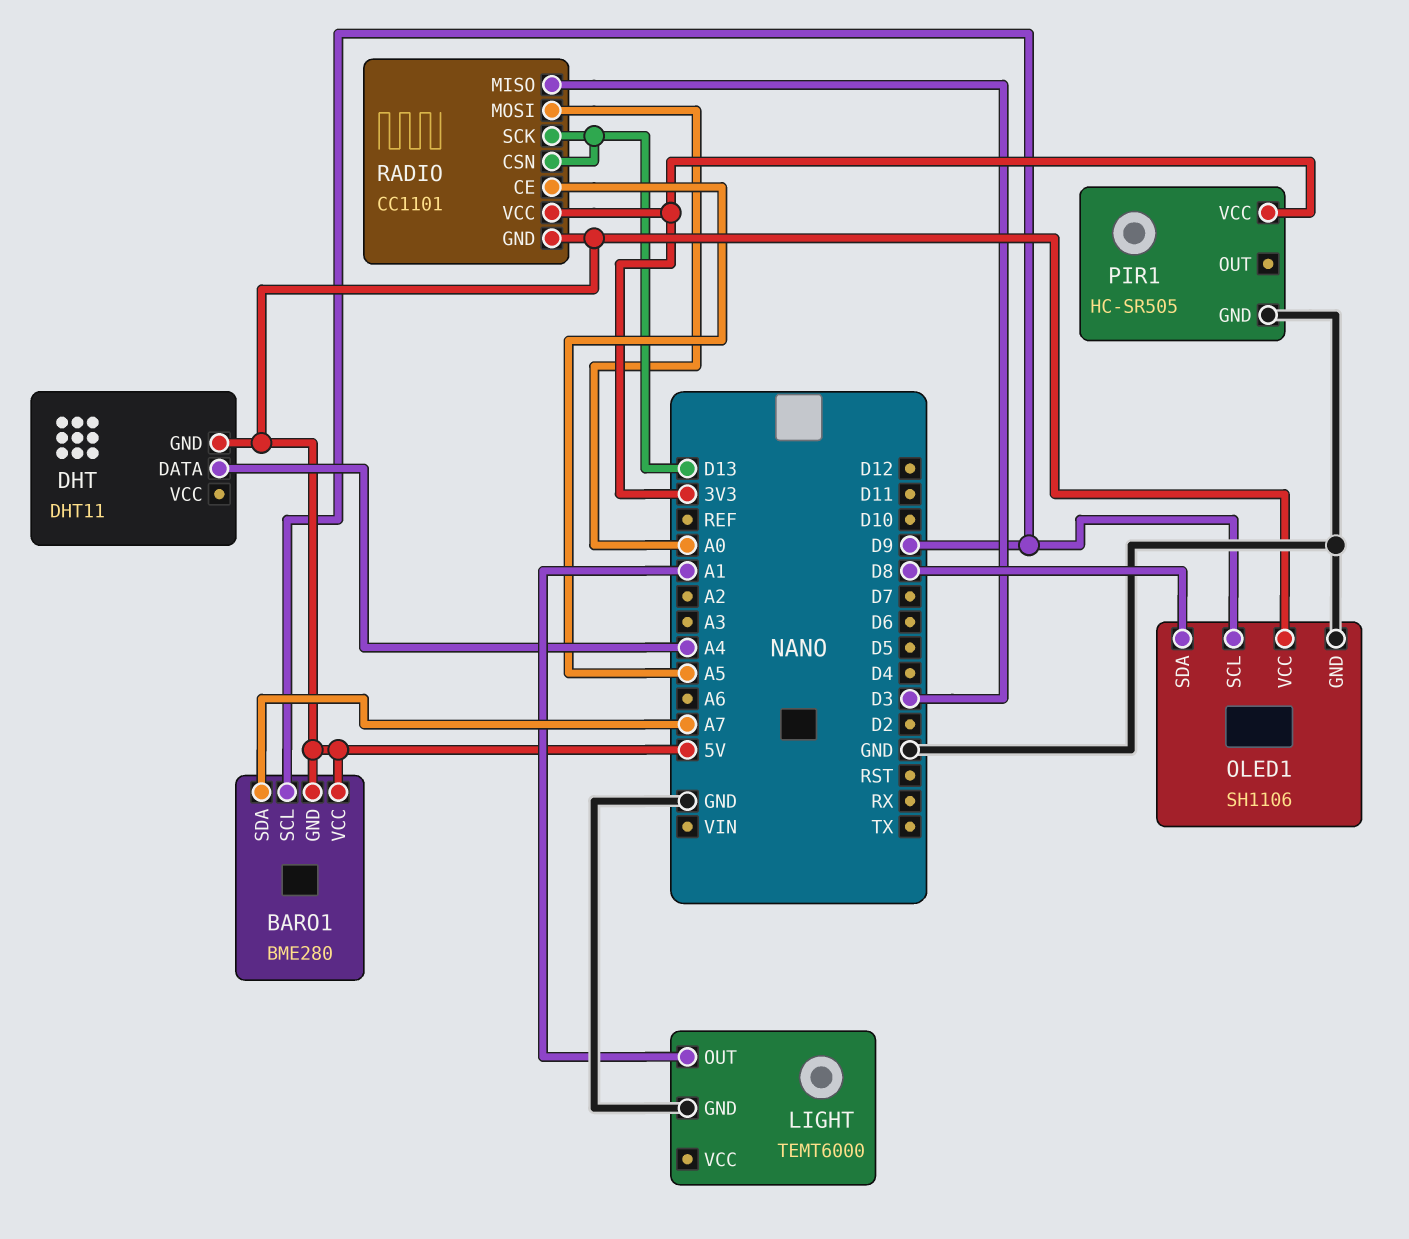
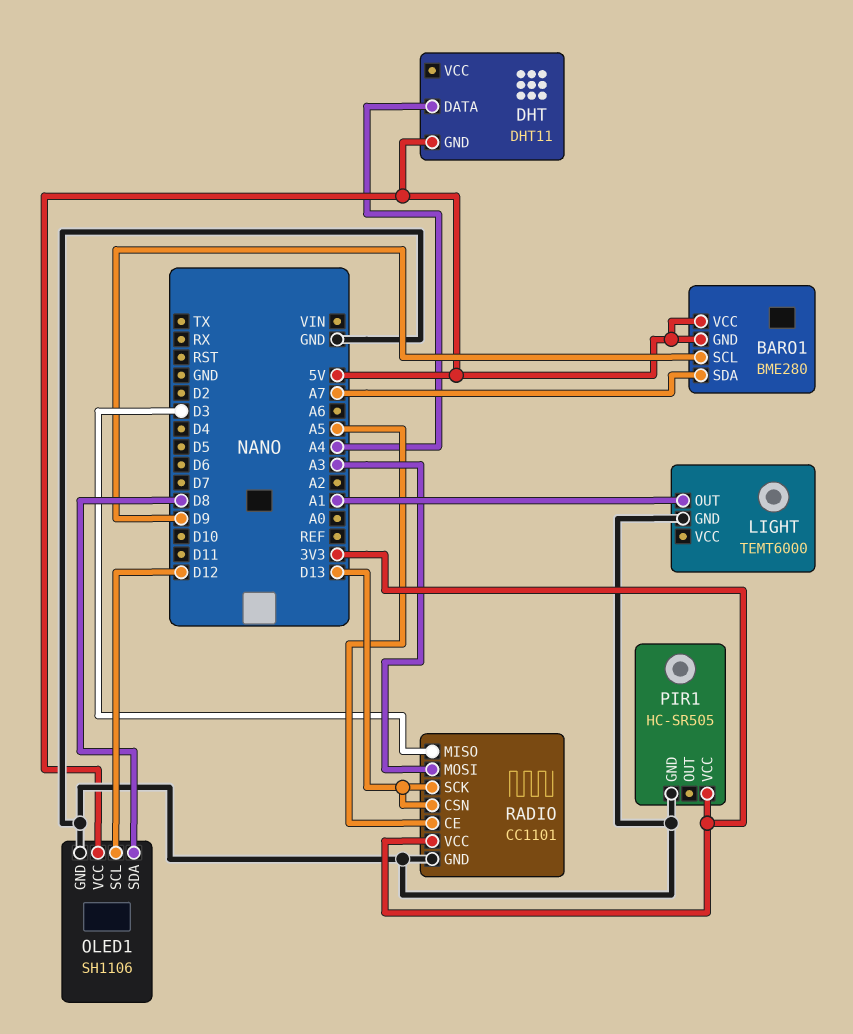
OLED1 pin SCL: D9 -> D12
RADIO pin GND: 5V -> GND
RADIO pin MOSI: A0 -> A3

